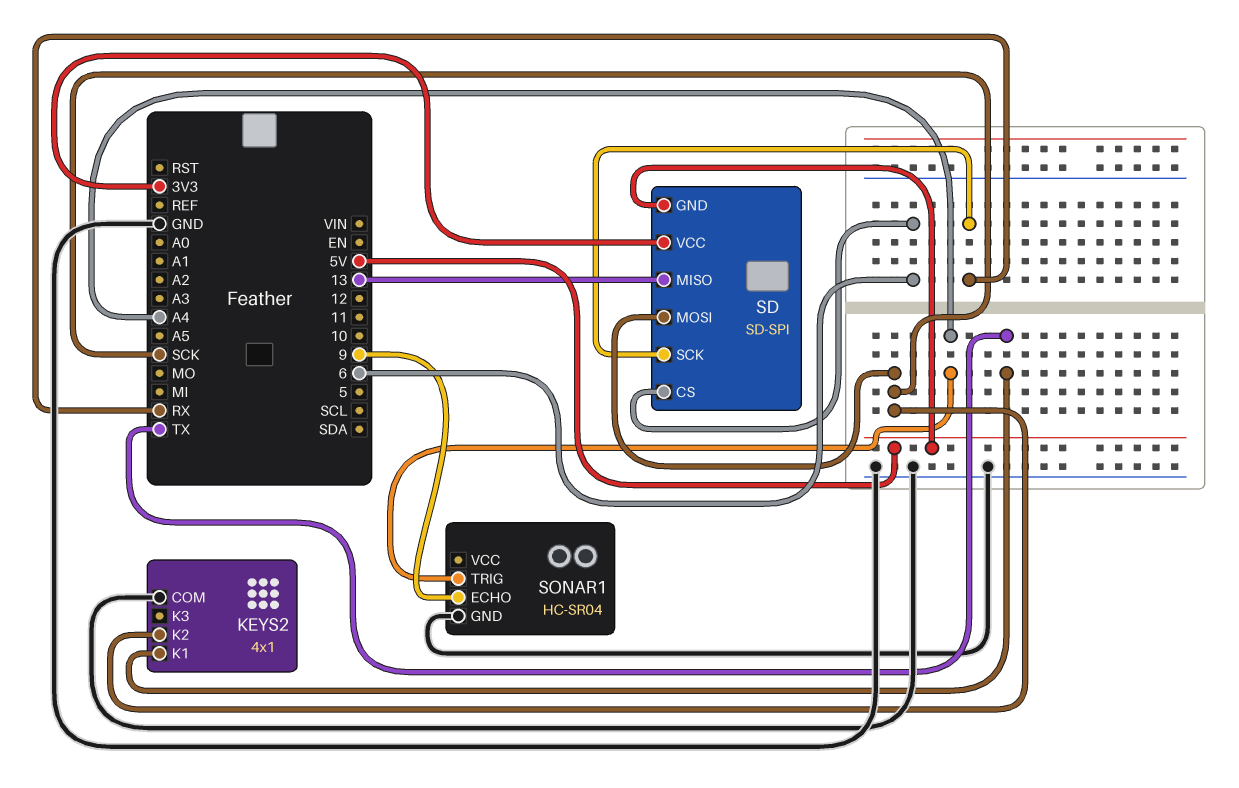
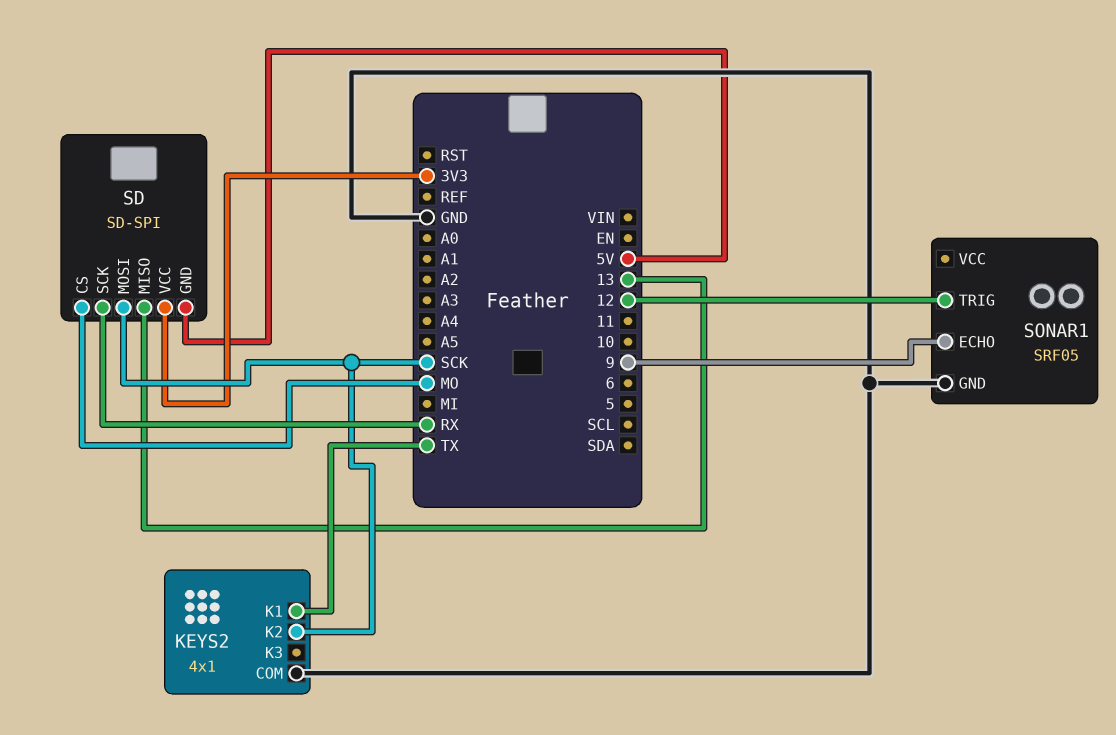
SD pin CS: 6 -> MO
SONAR1: HC-SR04 -> SRF05
SONAR1 pin TRIG: A4 -> 12

